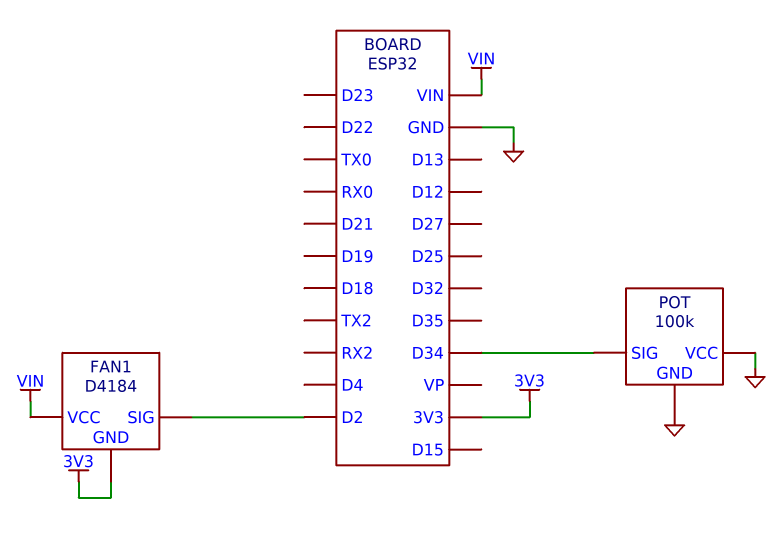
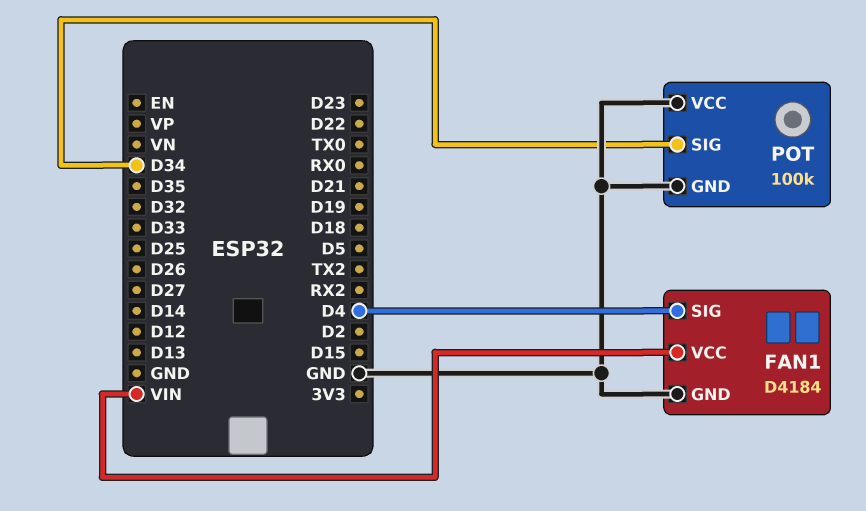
FAN1 pin GND: 3V3 -> GND
FAN1 pin SIG: D2 -> D4

